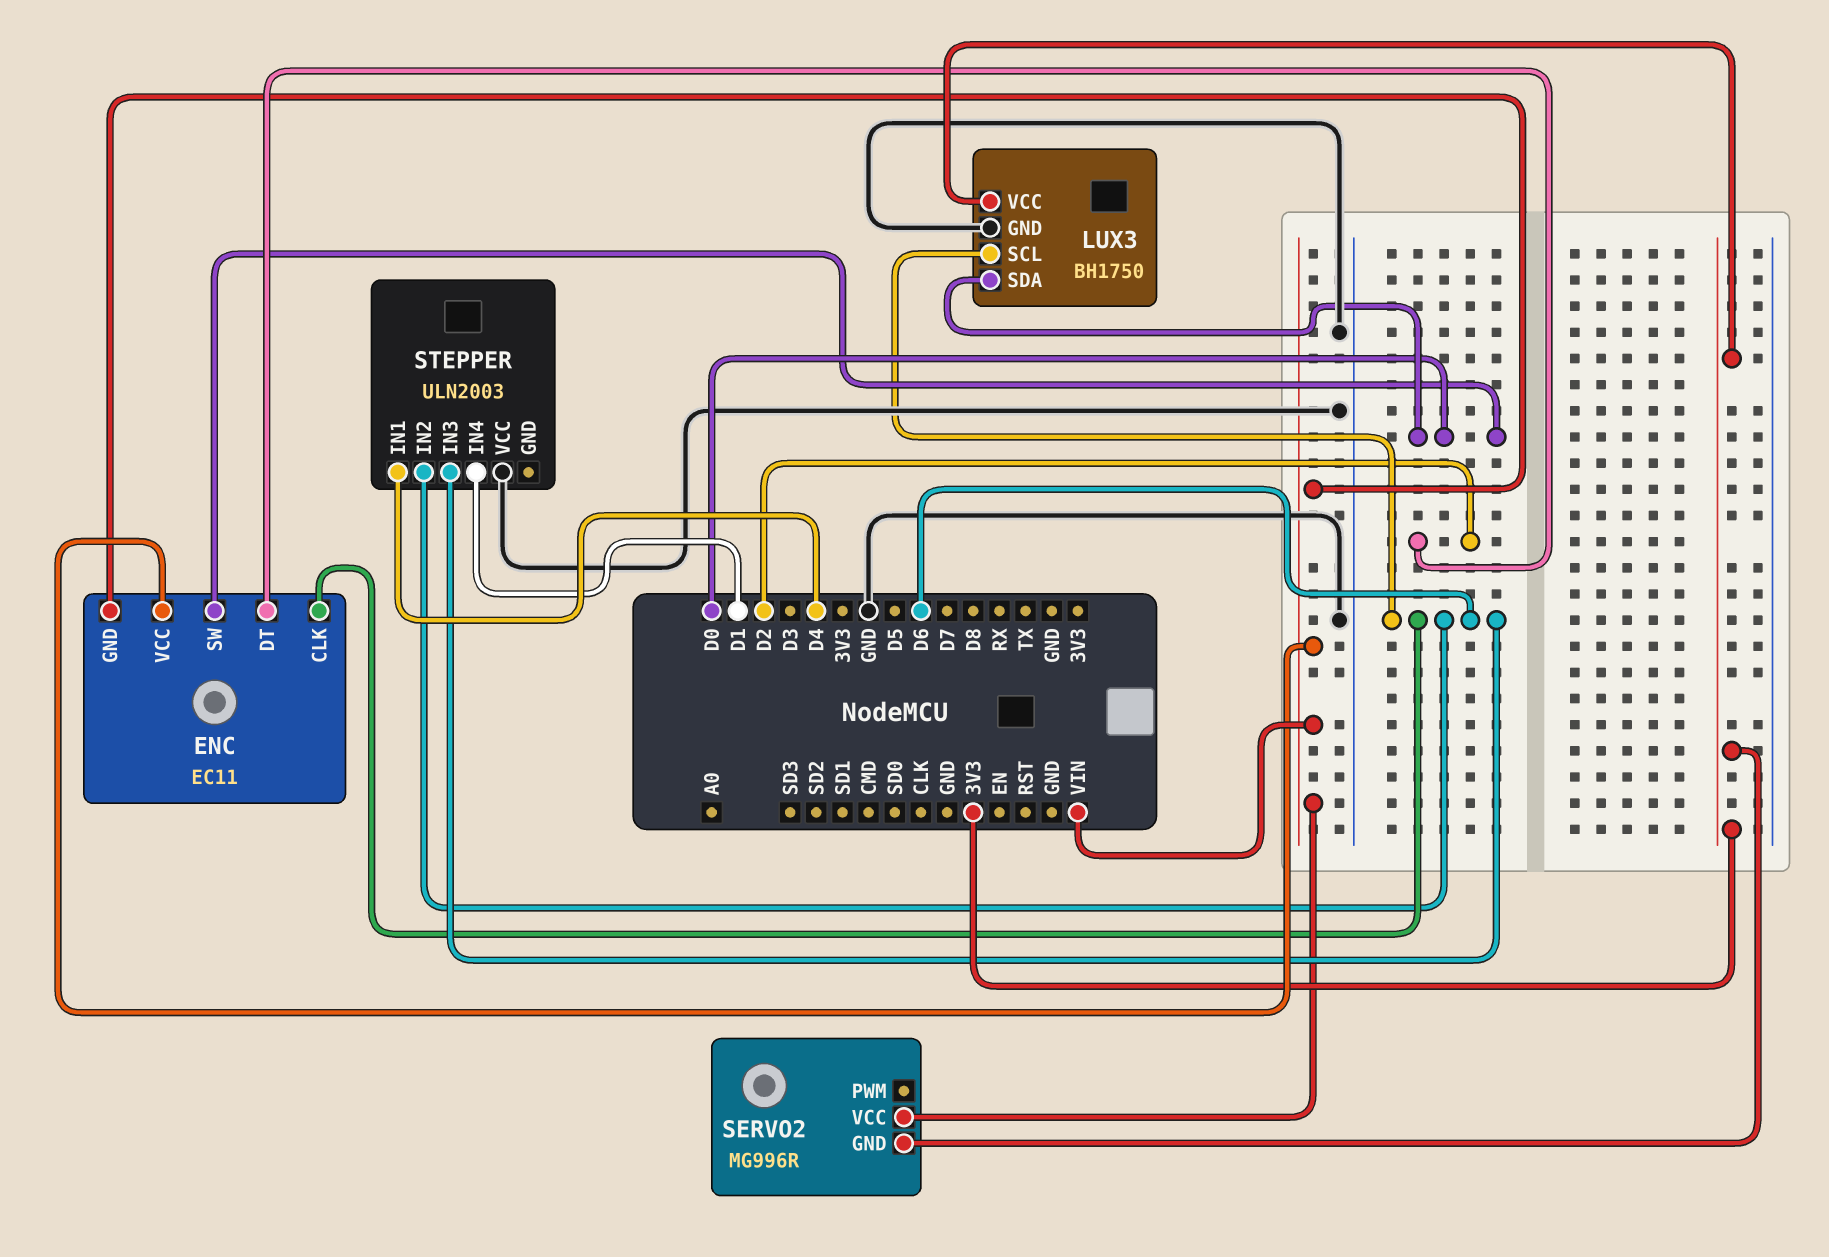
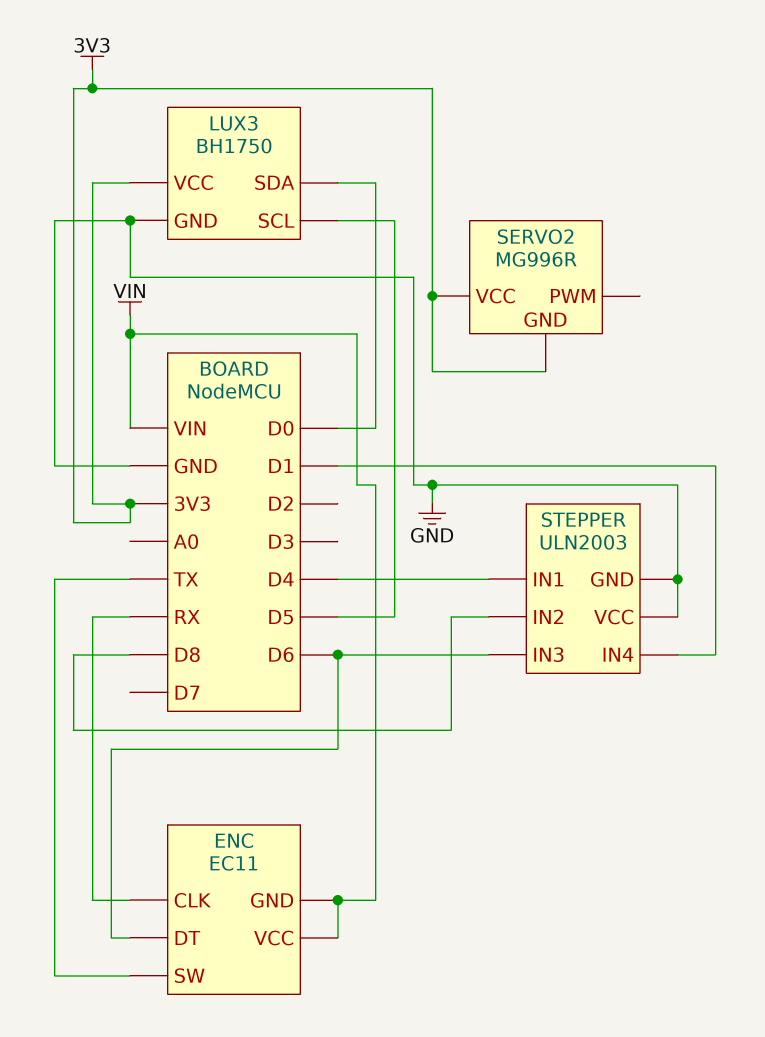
ENC pin CLK: D6 -> RX
ENC pin DT: D2 -> D6
ENC pin SW: D0 -> TX
LUX3 pin SCL: D6 -> D5
SERVO2 pin VCC: VIN -> 3V3
STEPPER pin GND: none -> GND
STEPPER pin IN2: D6 -> D8

